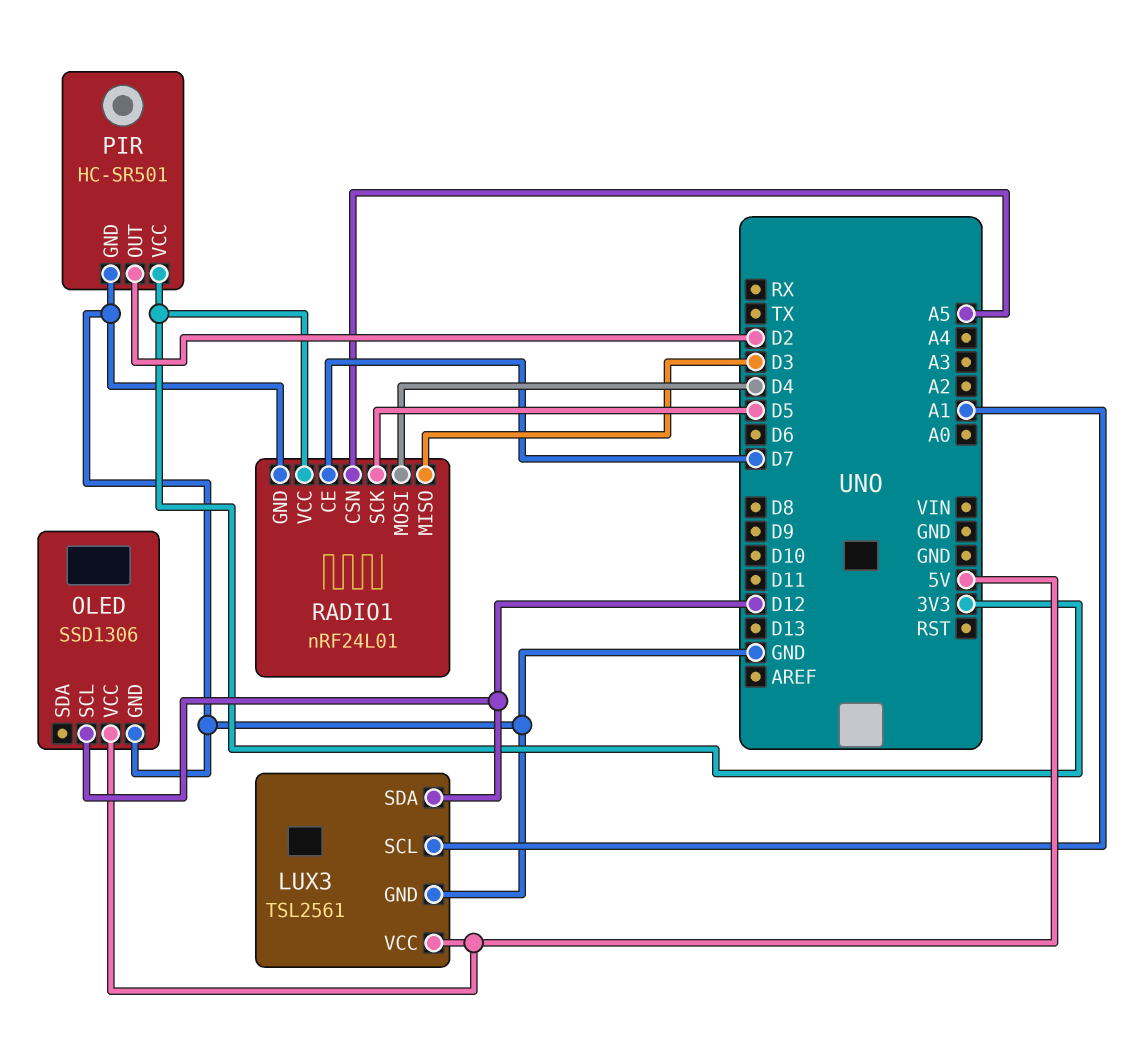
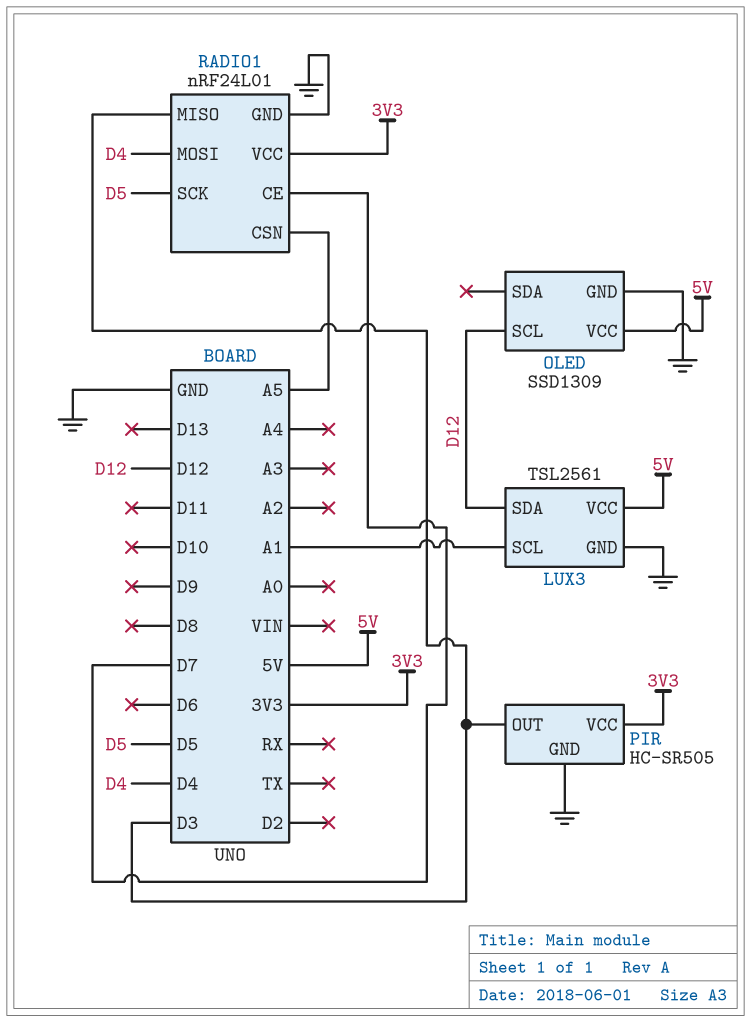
OLED: SSD1306 -> SSD1309
PIR: HC-SR501 -> HC-SR505
PIR pin OUT: D2 -> D3

